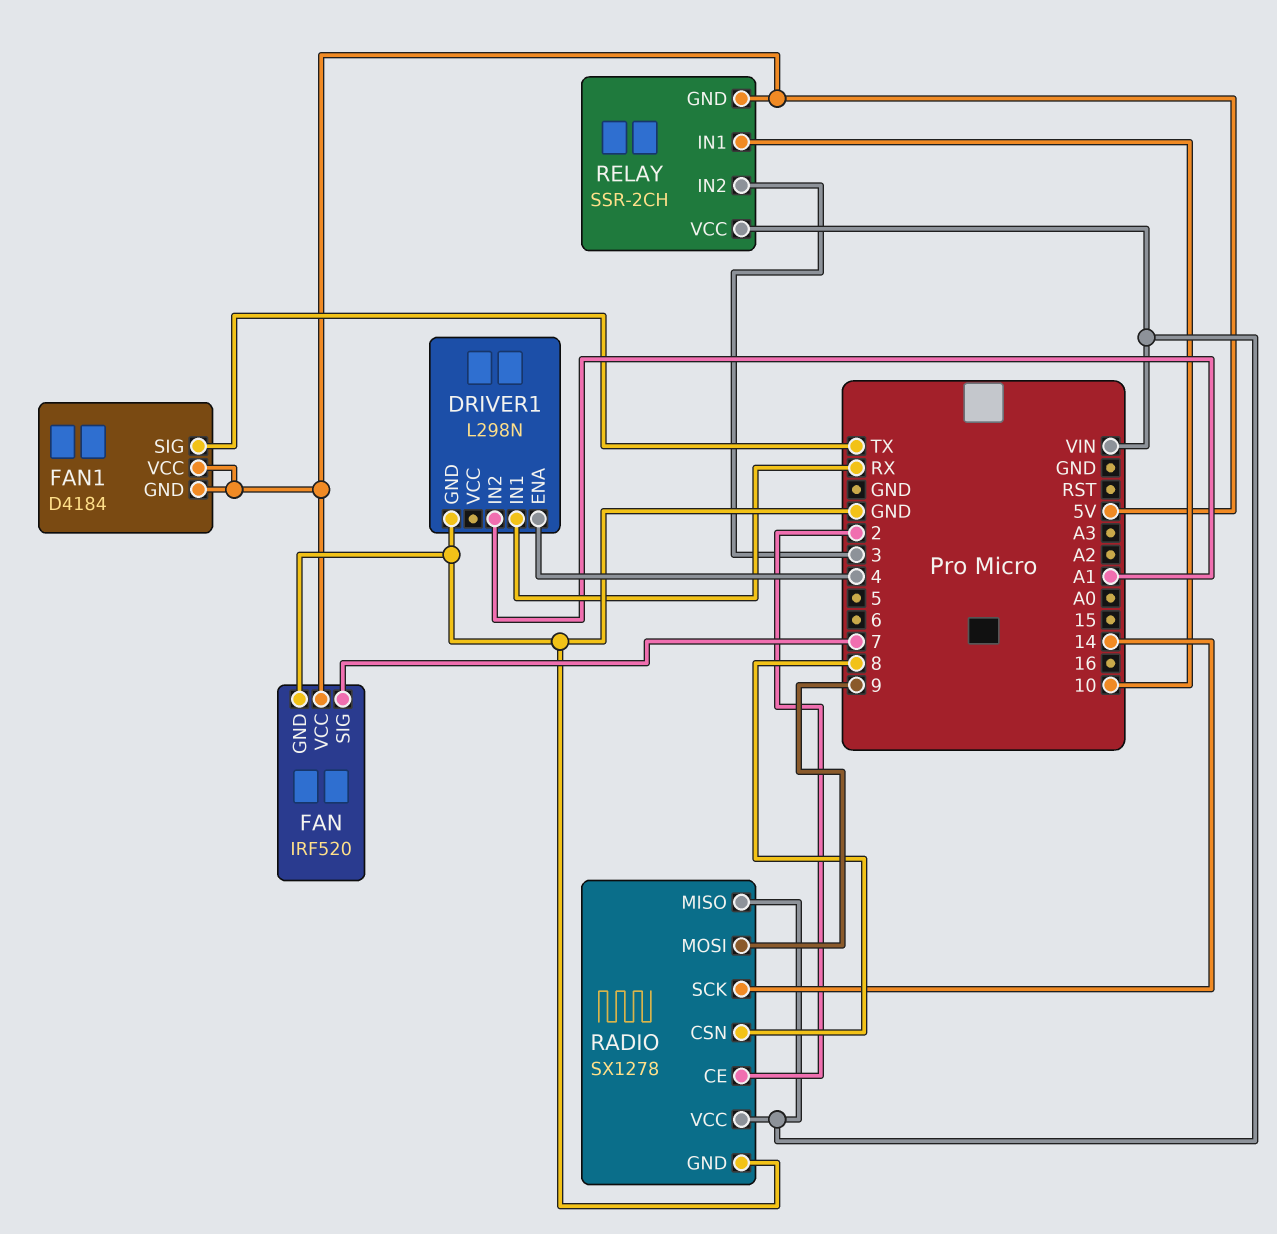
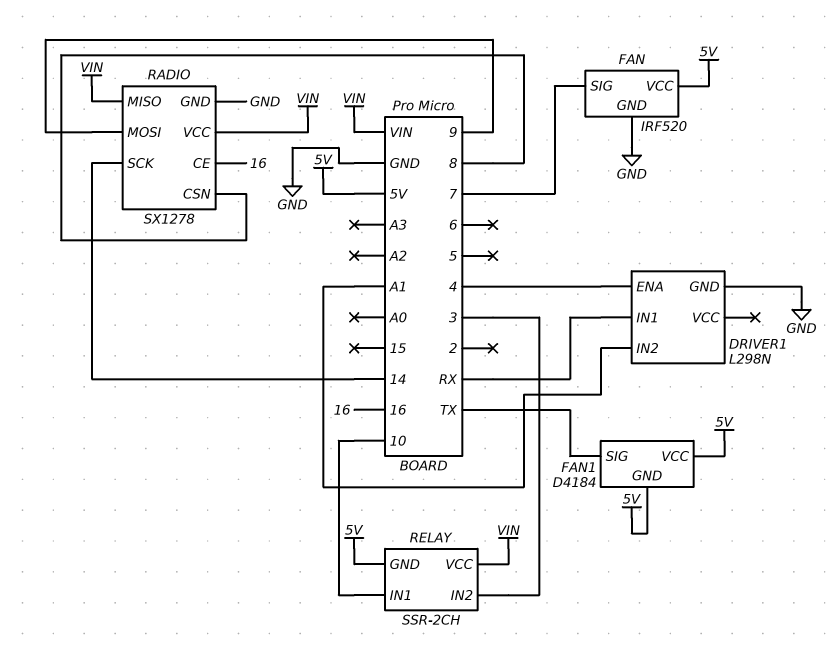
RADIO pin CE: 2 -> 16

